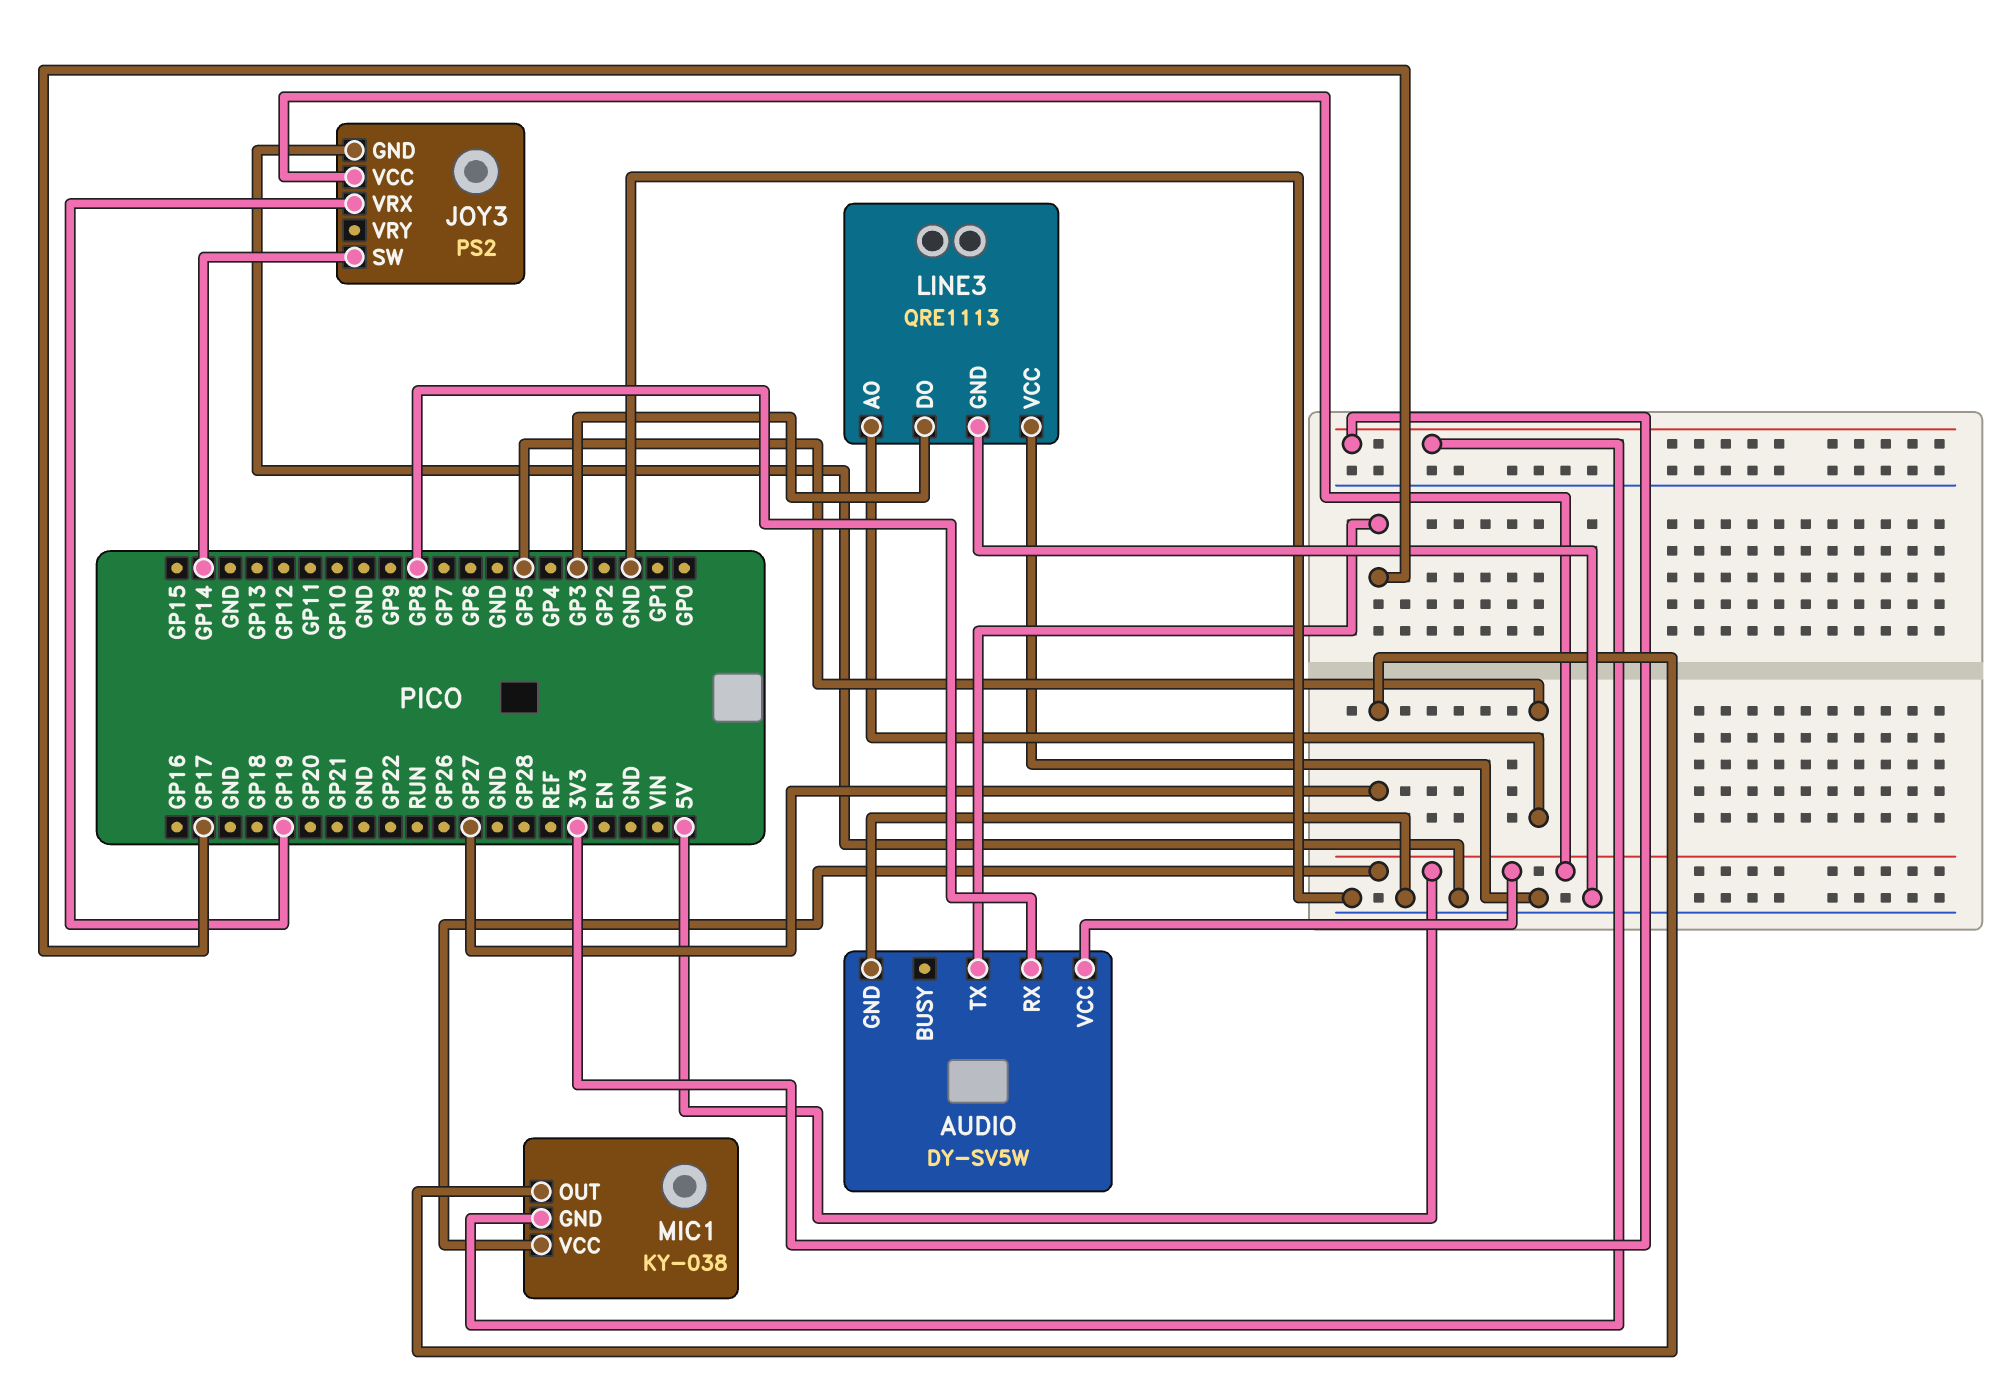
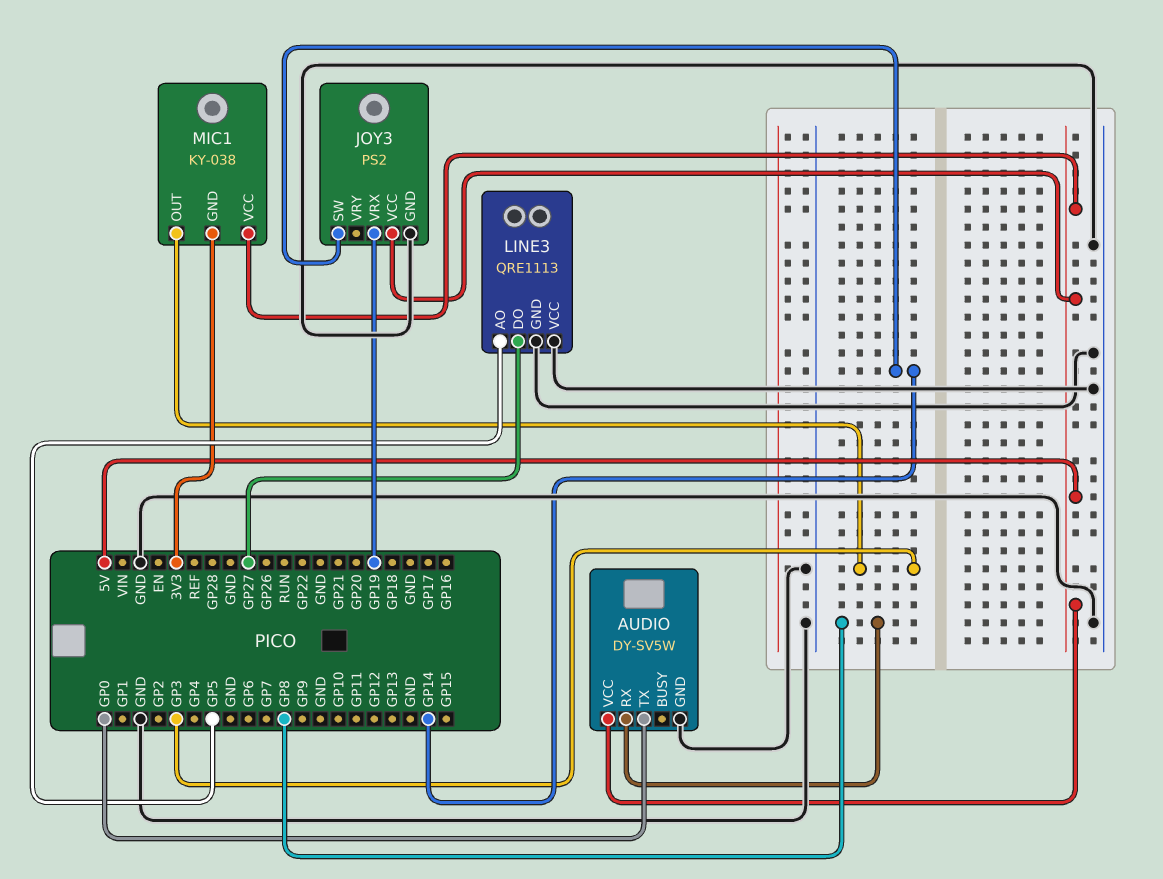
AUDIO pin TX: GP17 -> GP0
LINE3 pin DO: GP3 -> GP27
MIC1 pin OUT: GP27 -> GP3

